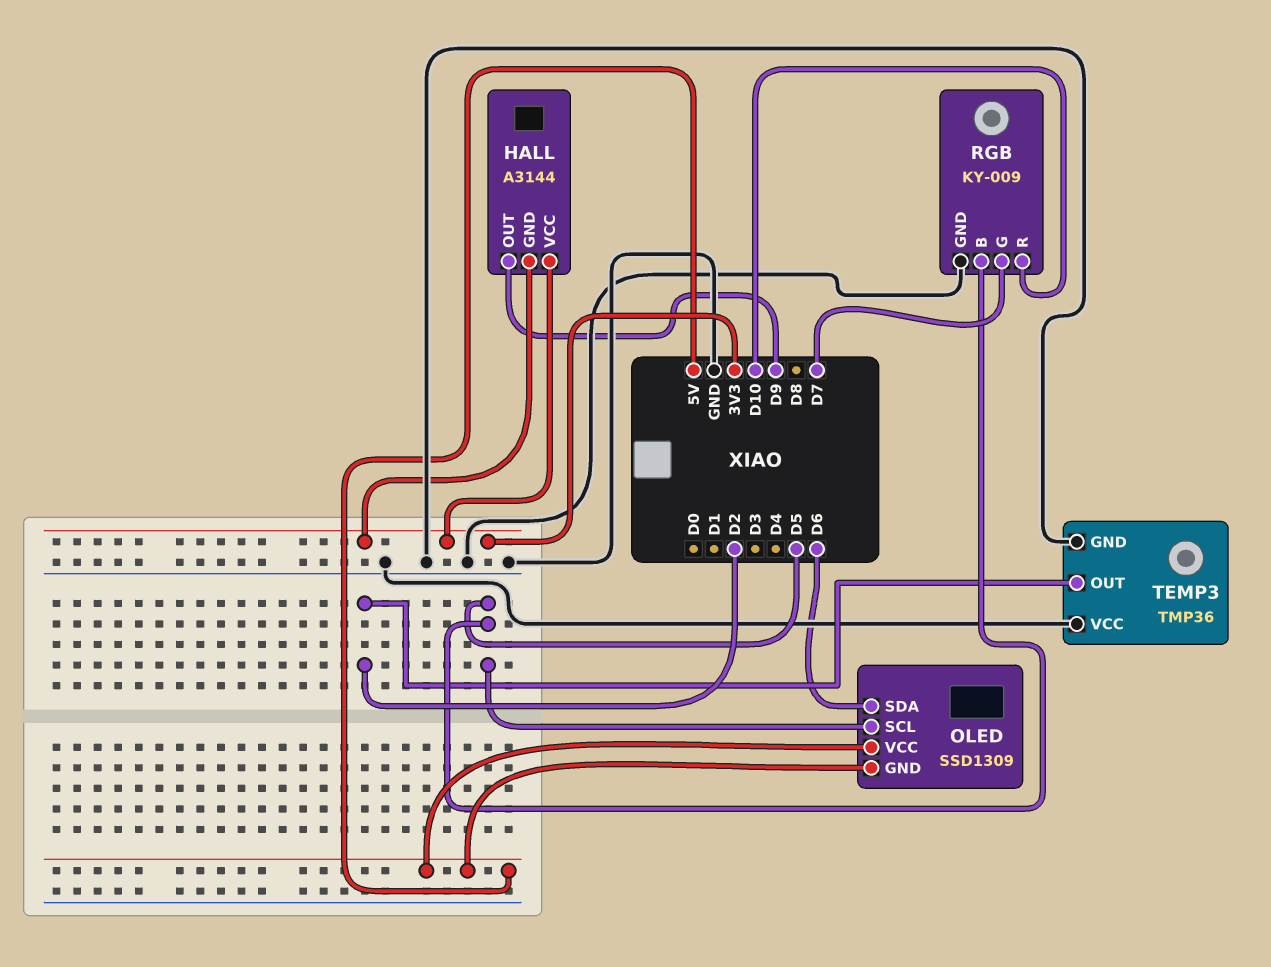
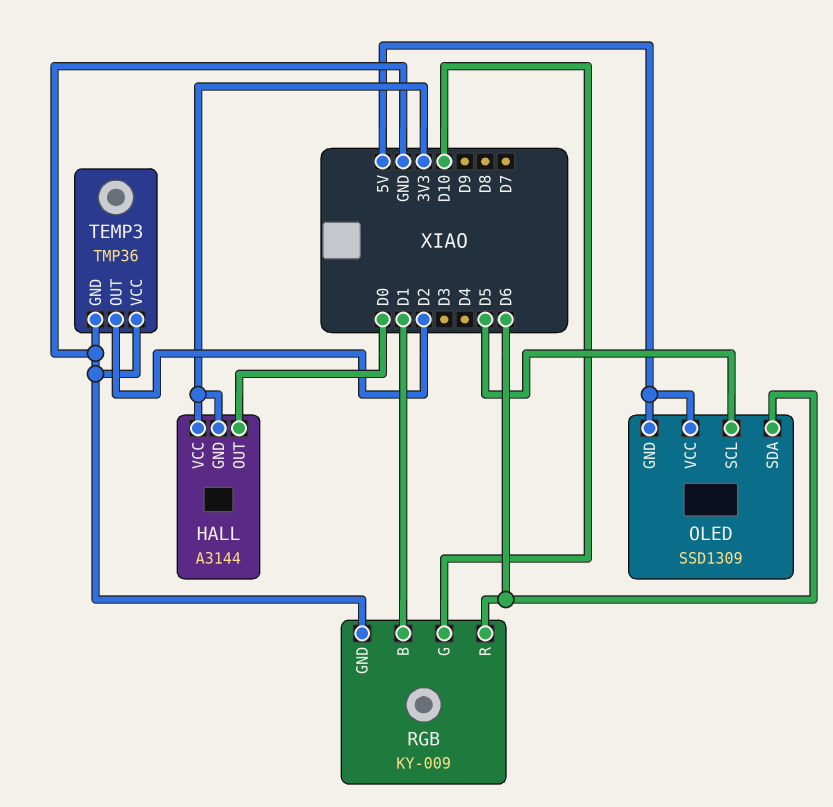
HALL pin OUT: D9 -> D0
RGB pin B: D5 -> D1
RGB pin G: D7 -> D10
RGB pin R: D10 -> D6

